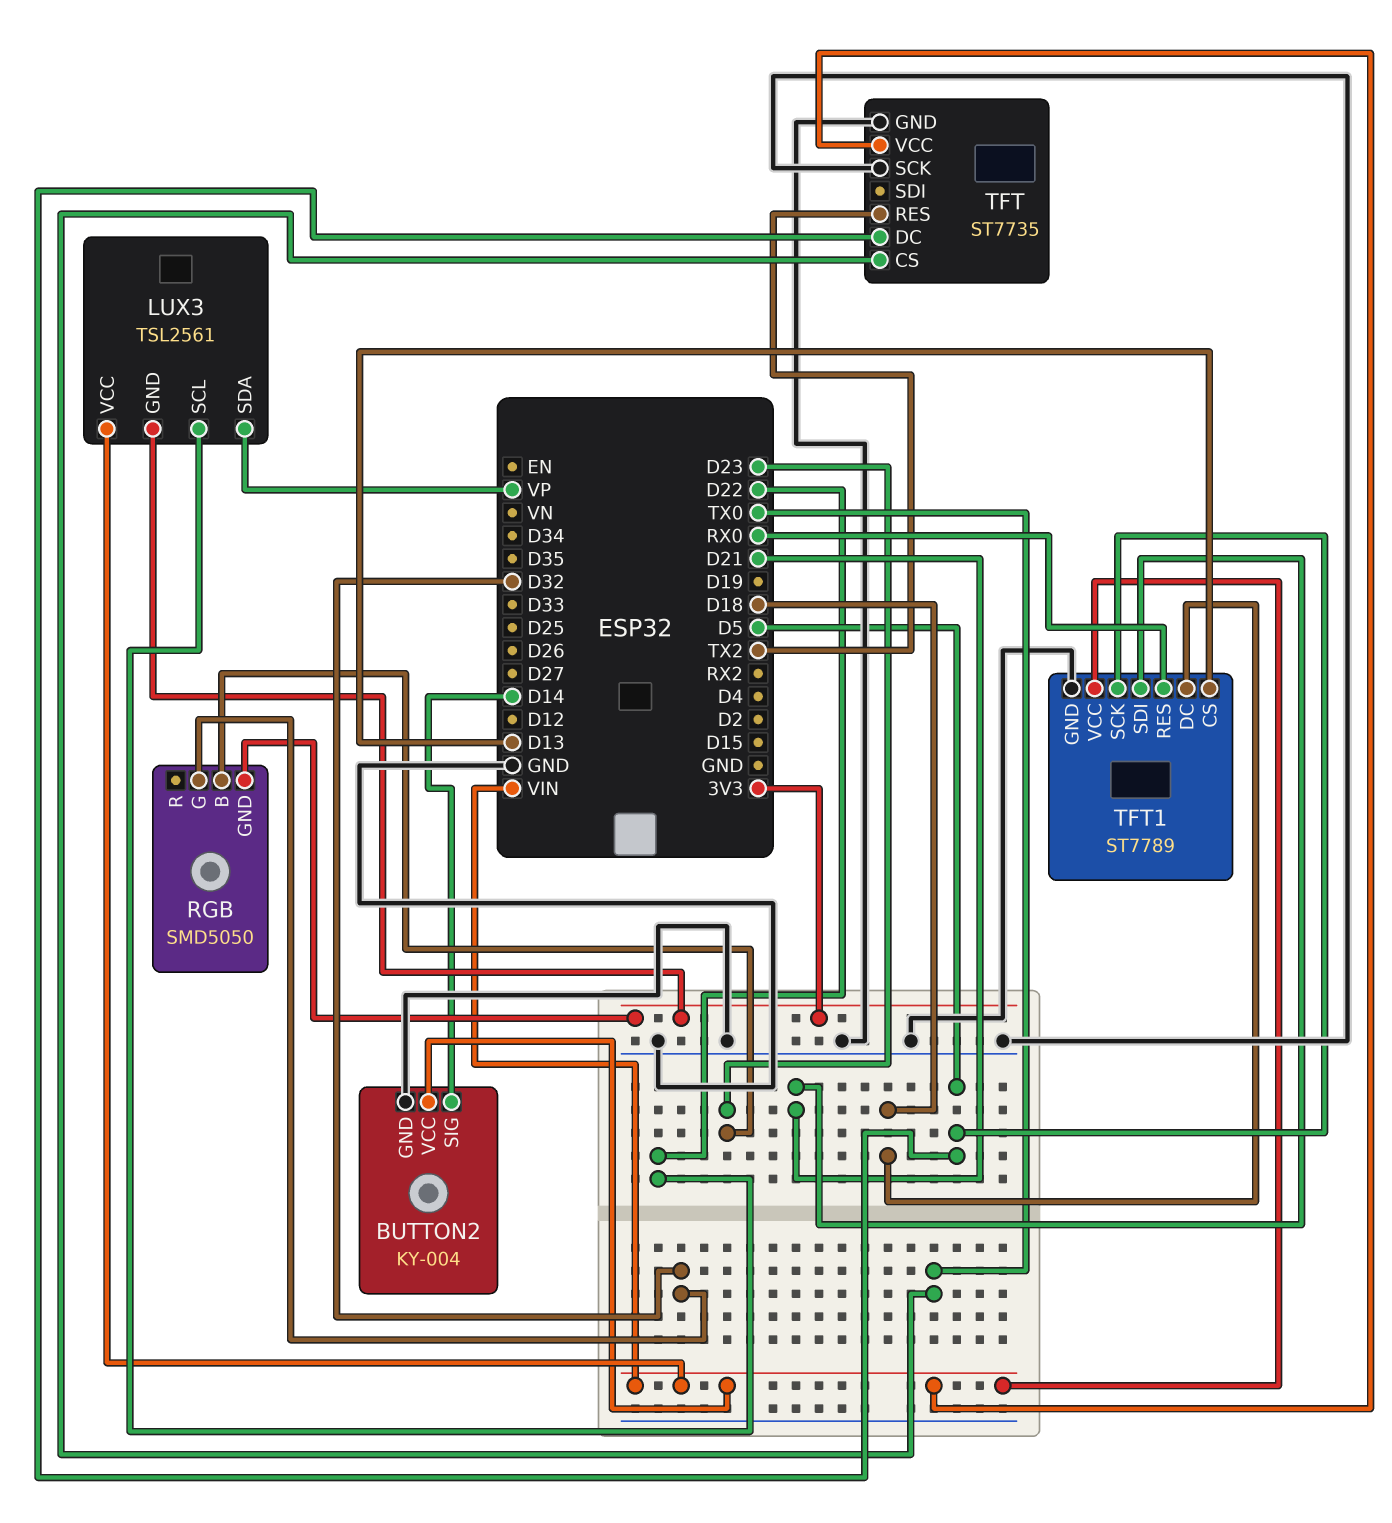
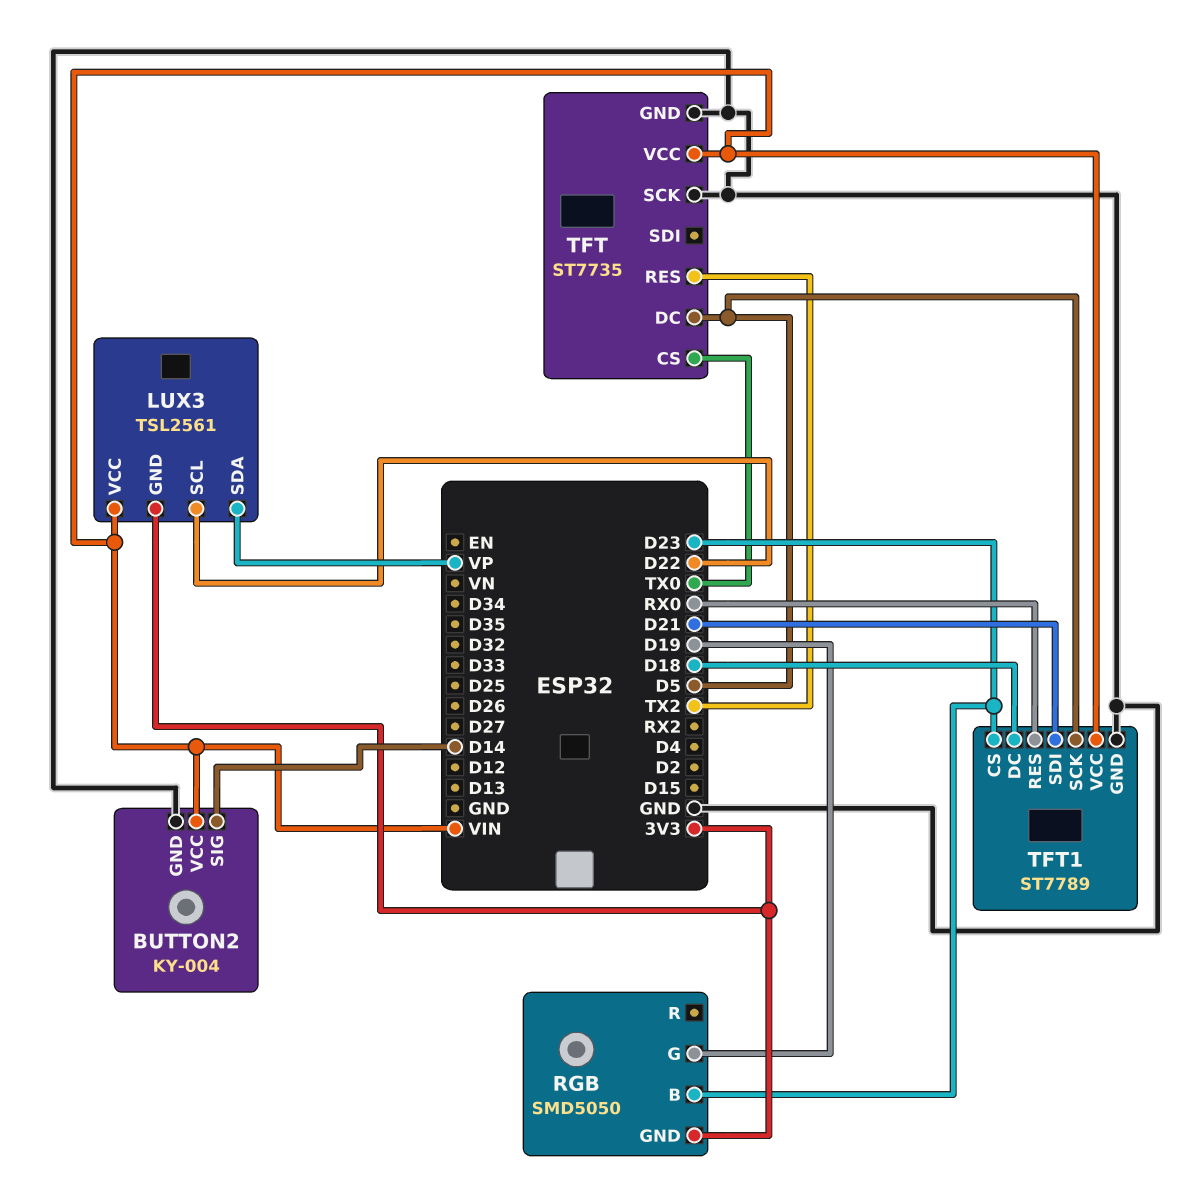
RGB pin G: D32 -> D19
TFT1 pin CS: D13 -> D23

